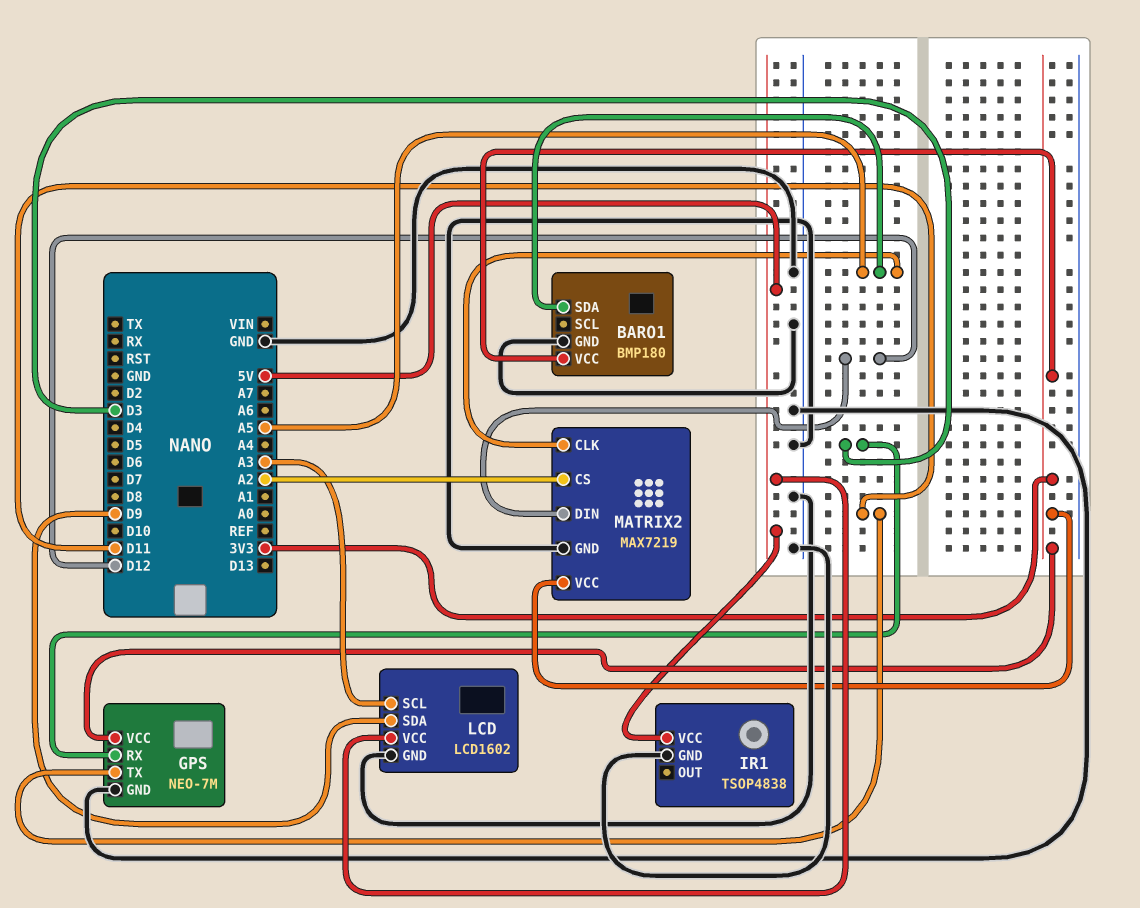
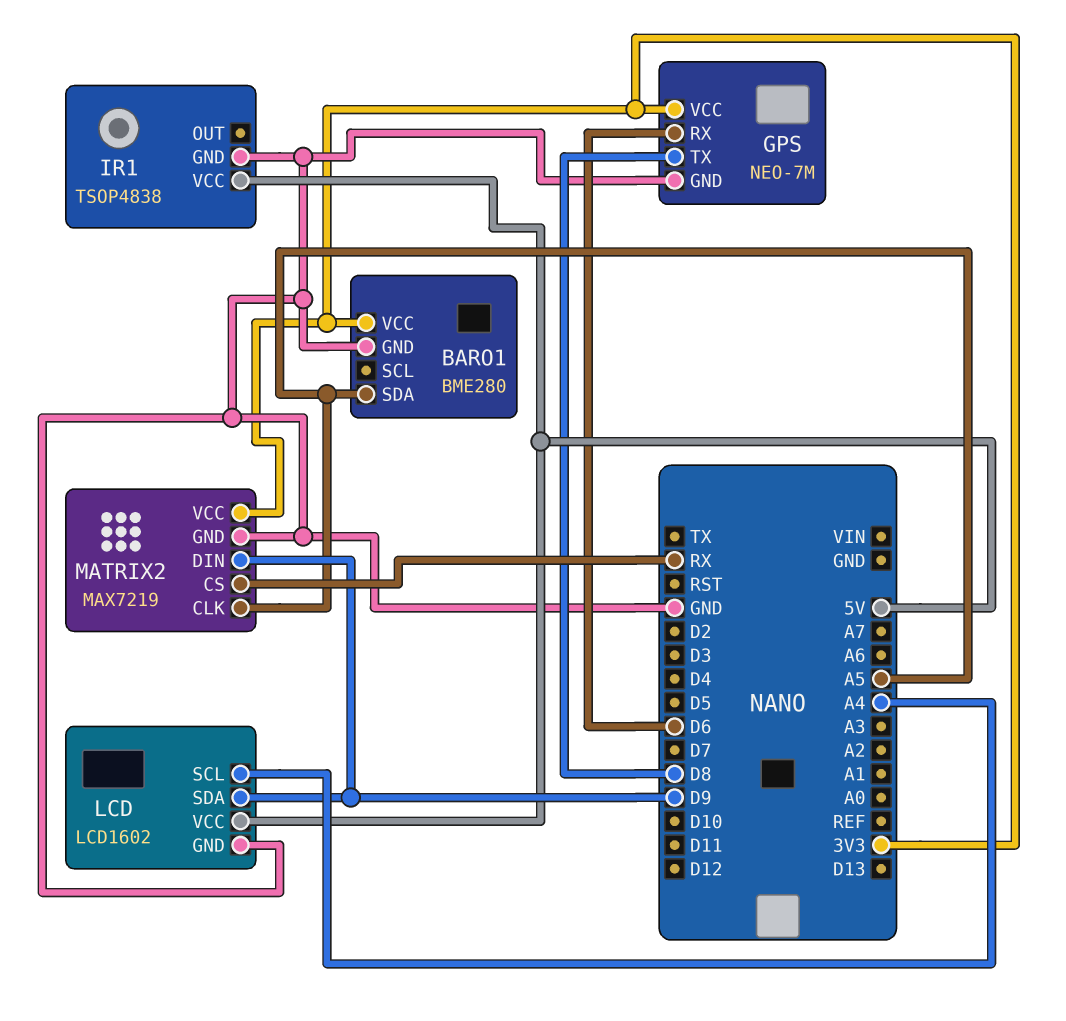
BARO1: BMP180 -> BME280
GPS pin RX: D3 -> D6
GPS pin TX: D11 -> D8
LCD pin SCL: A3 -> A4
MATRIX2 pin CS: A2 -> RX
MATRIX2 pin DIN: D12 -> D9

